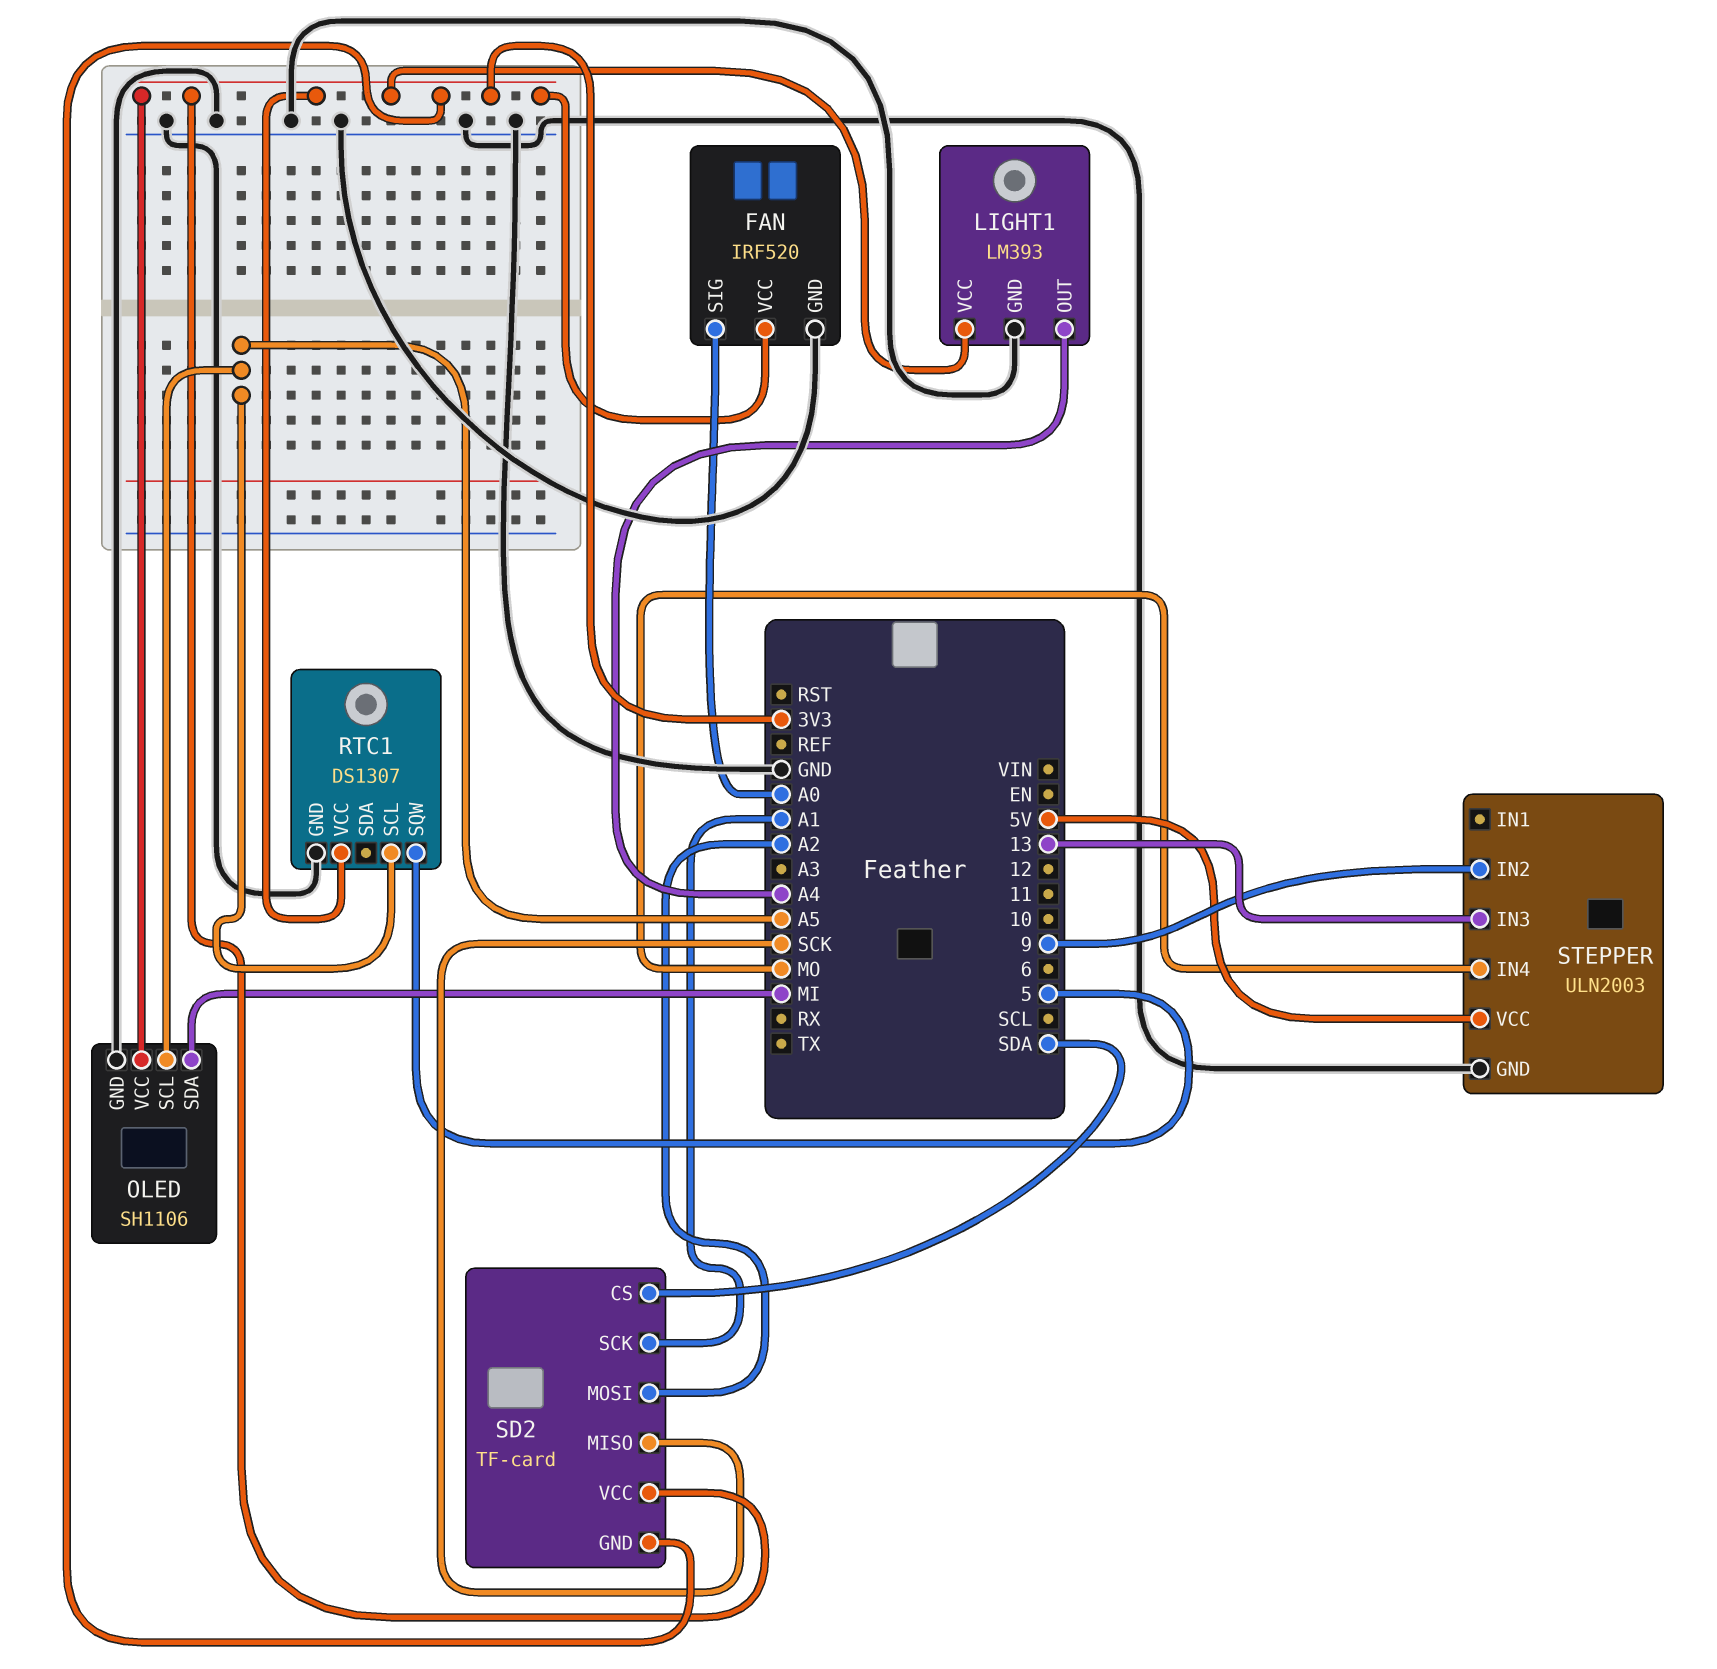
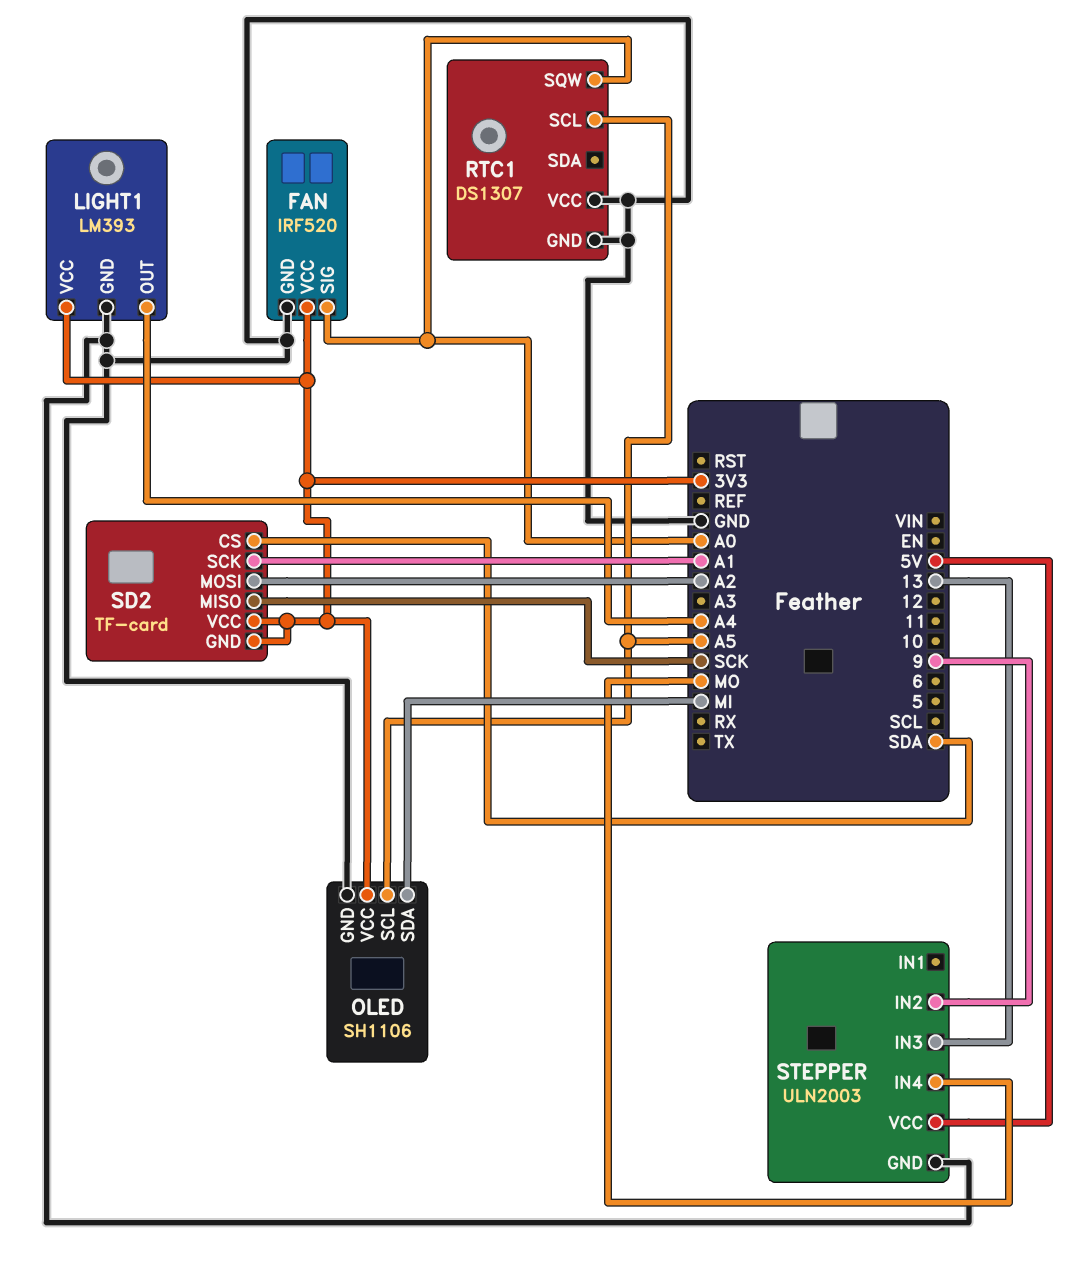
RTC1 pin SQW: 5 -> A0
RTC1 pin VCC: 3V3 -> GND

